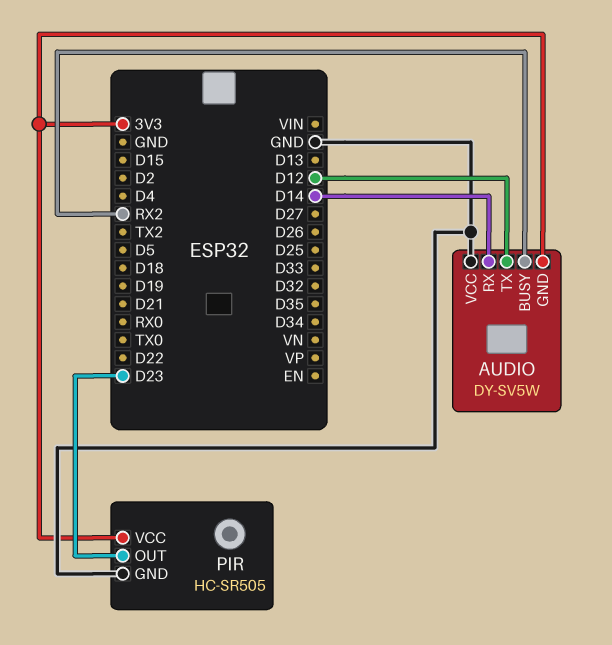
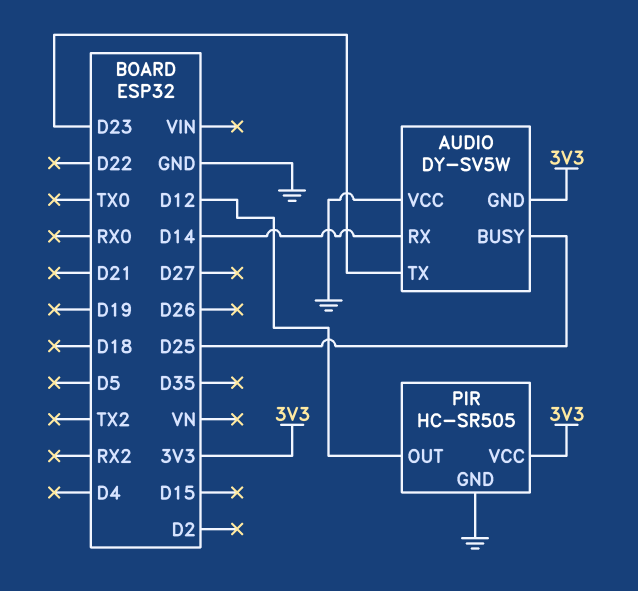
AUDIO pin BUSY: RX2 -> D25
AUDIO pin TX: D12 -> D23
PIR pin OUT: D23 -> D12

